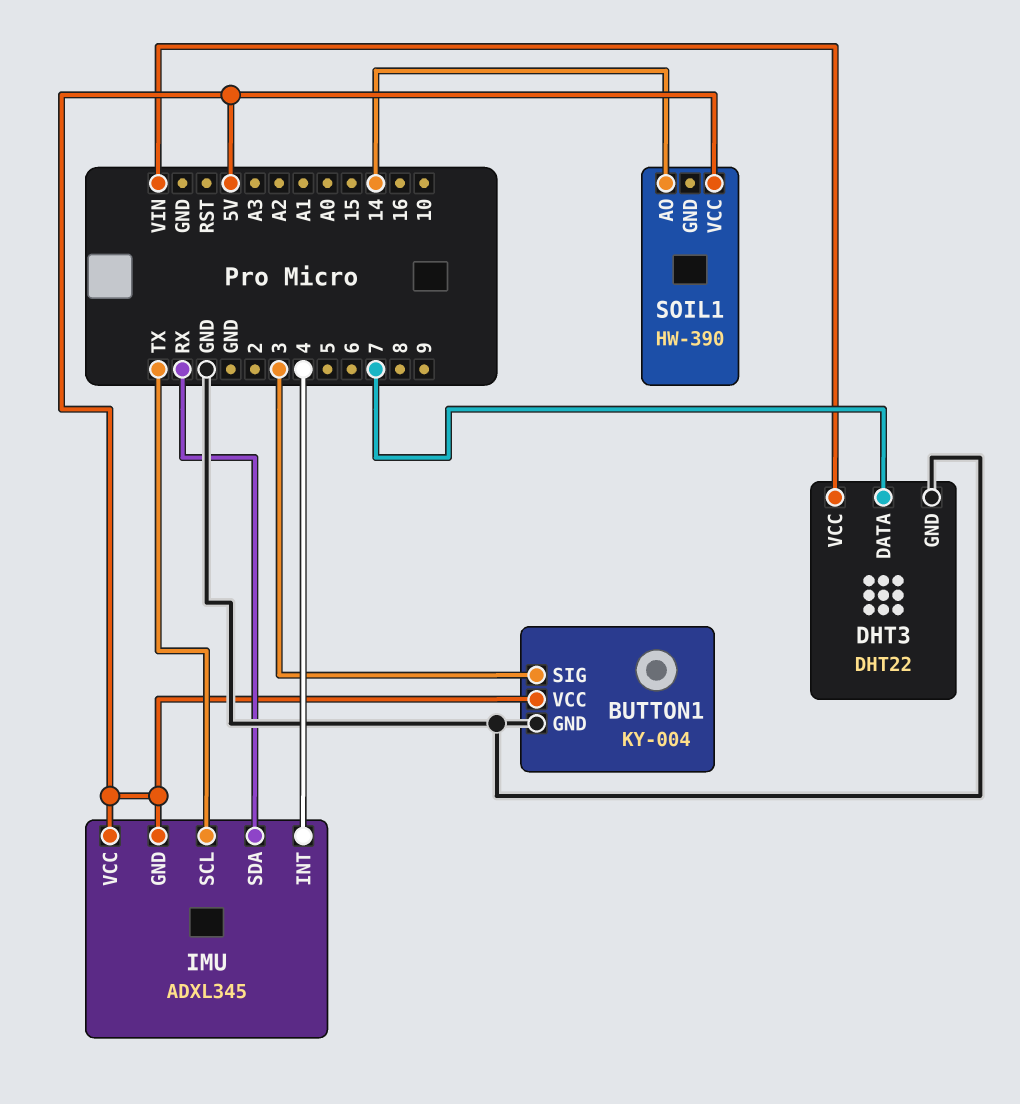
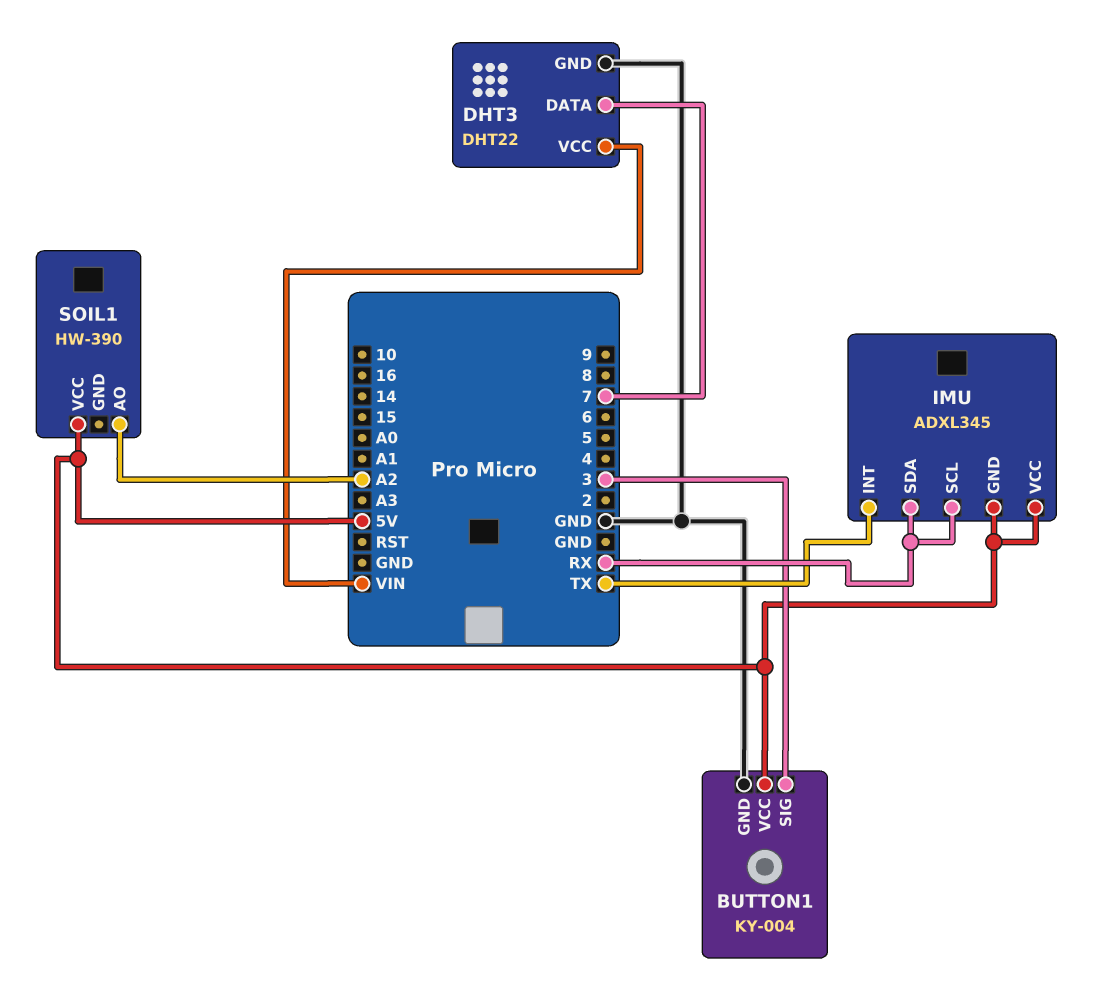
IMU pin INT: 4 -> TX
IMU pin SCL: TX -> RX
SOIL1 pin AO: 14 -> A2

